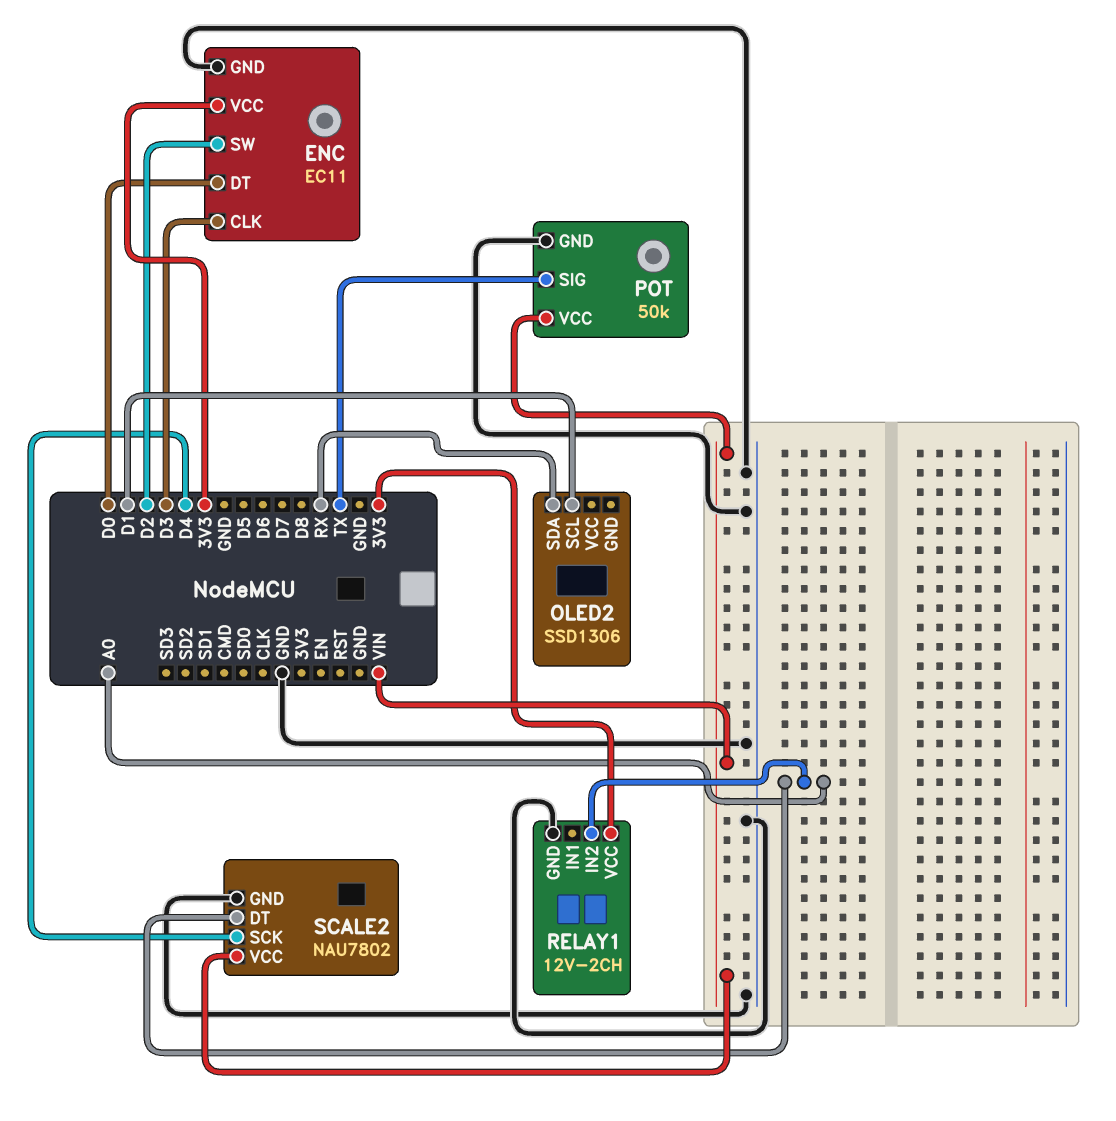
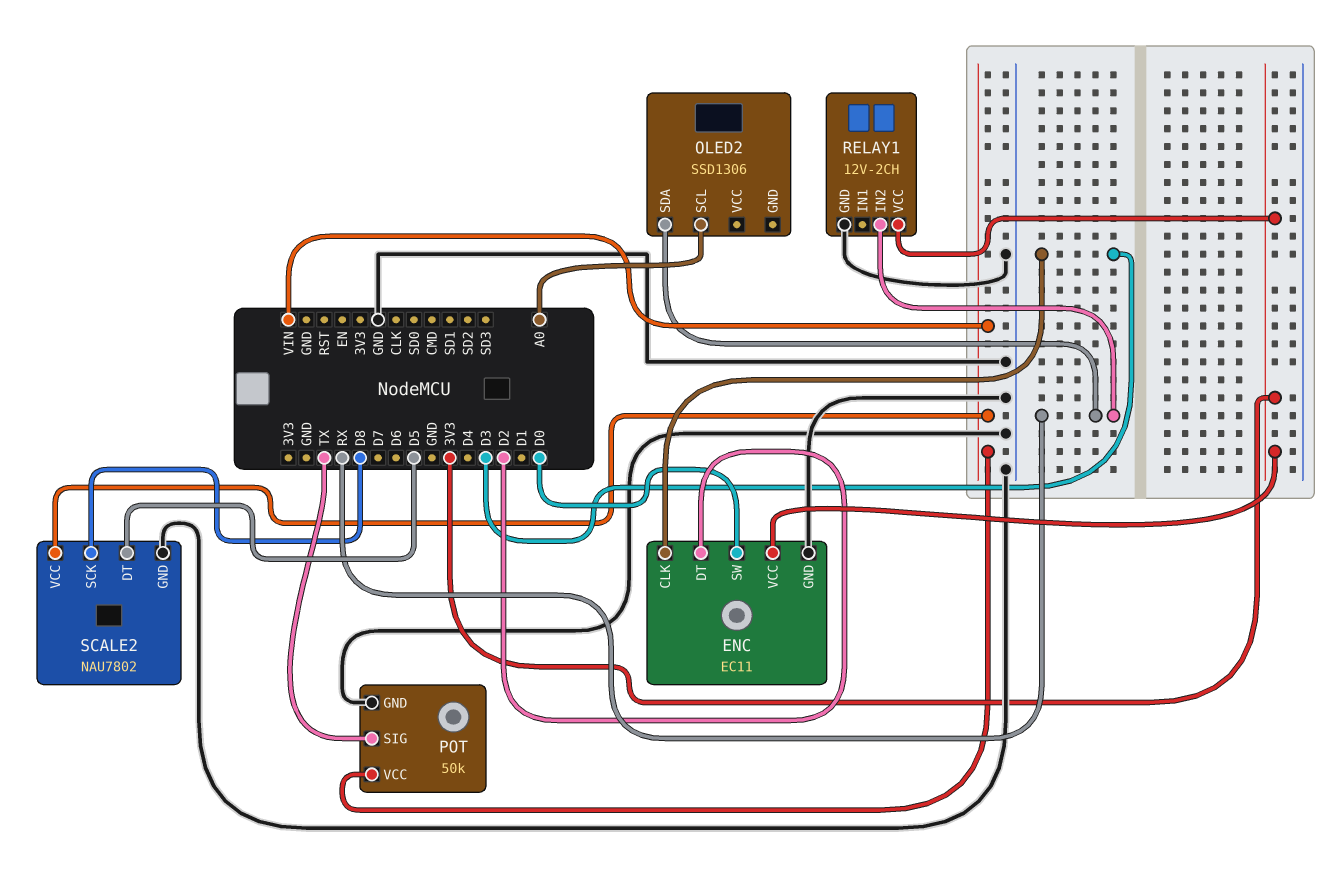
ENC pin DT: D0 -> D2
ENC pin SW: D2 -> D0
OLED2 pin SCL: D1 -> A0
RELAY1 pin IN2: A0 -> RX
SCALE2 pin DT: A0 -> D5
SCALE2 pin SCK: D4 -> D8

